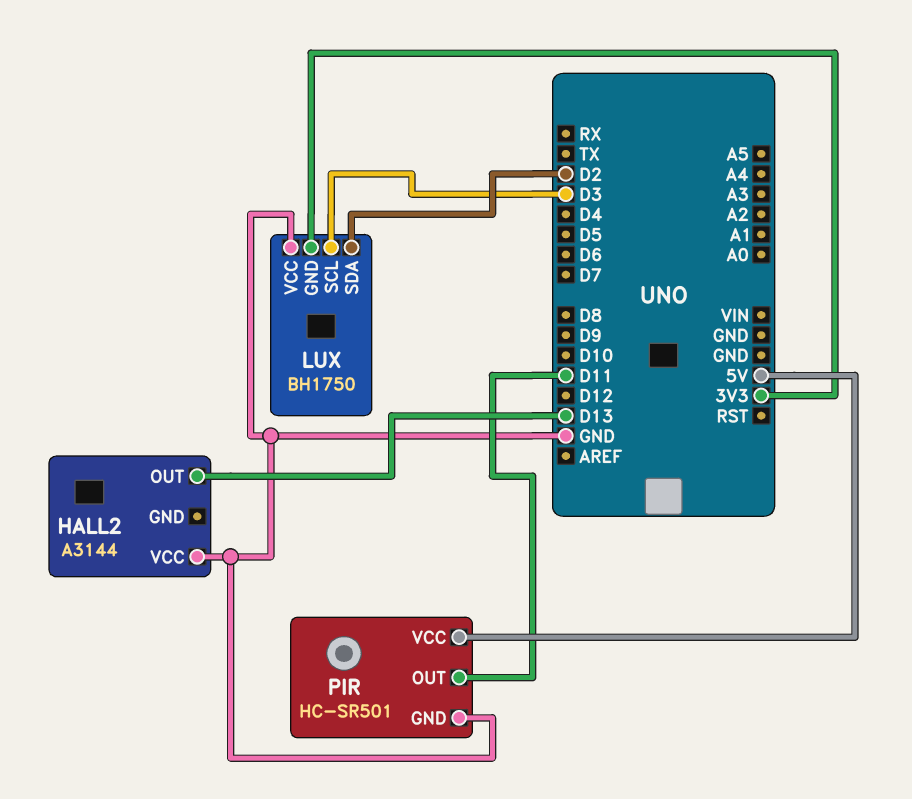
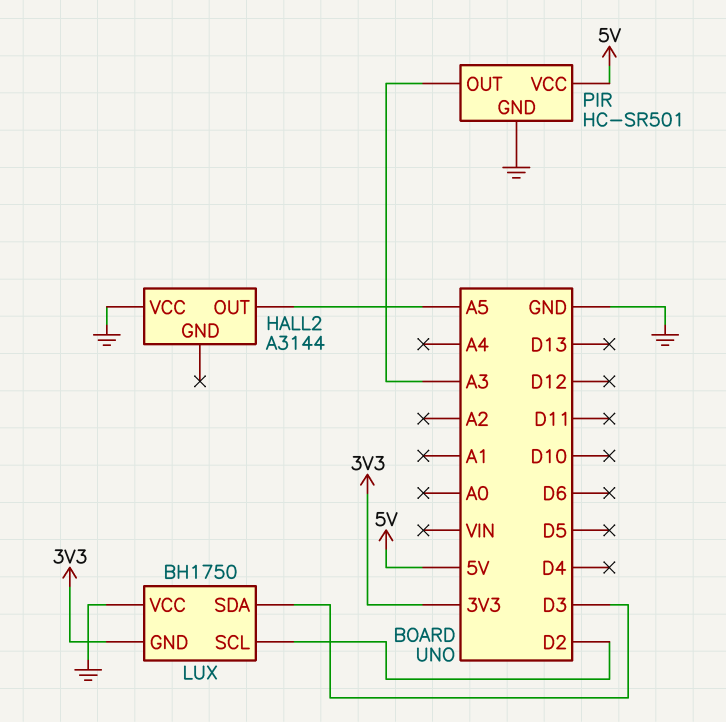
HALL2 pin OUT: D13 -> A5
LUX pin SCL: D3 -> D2
LUX pin SDA: D2 -> D3
PIR pin OUT: D11 -> A3

